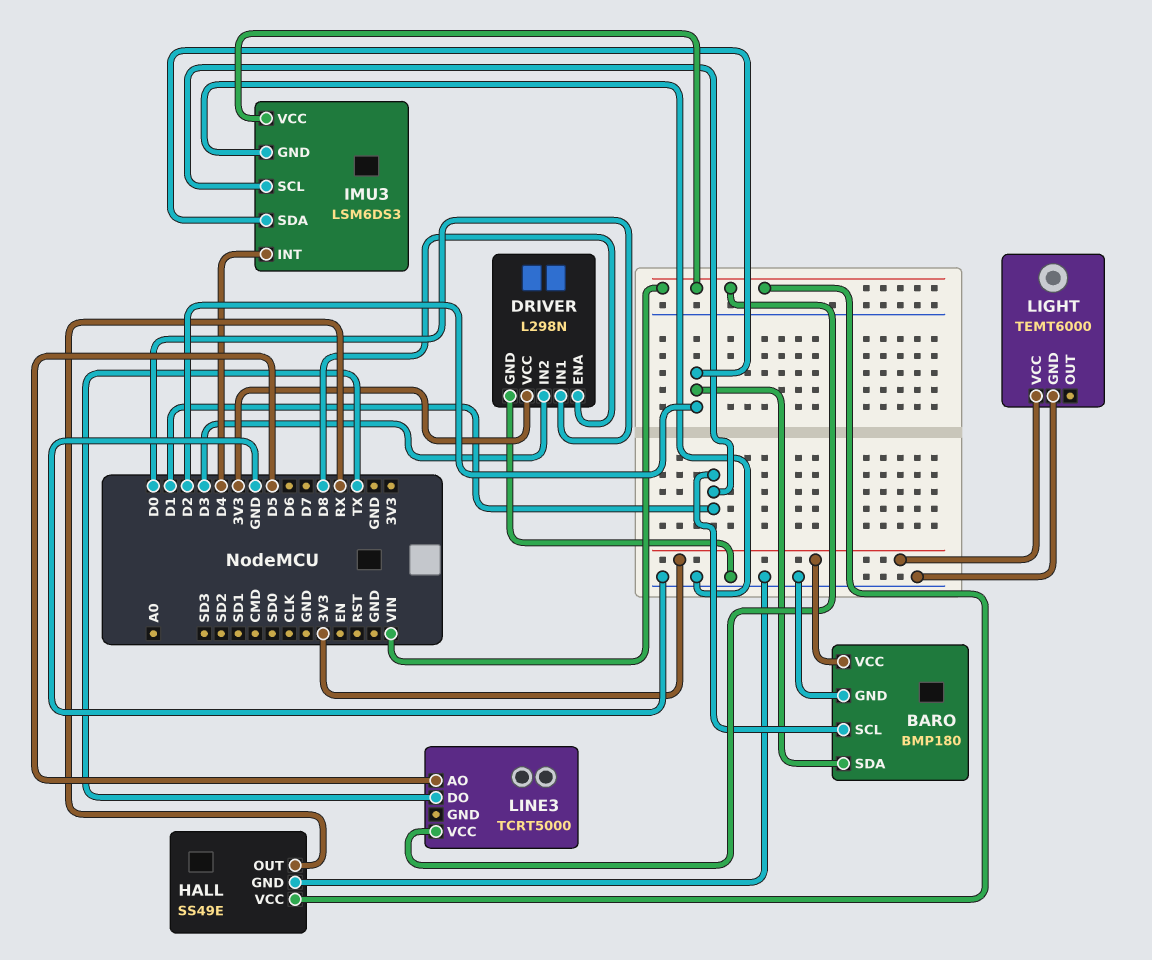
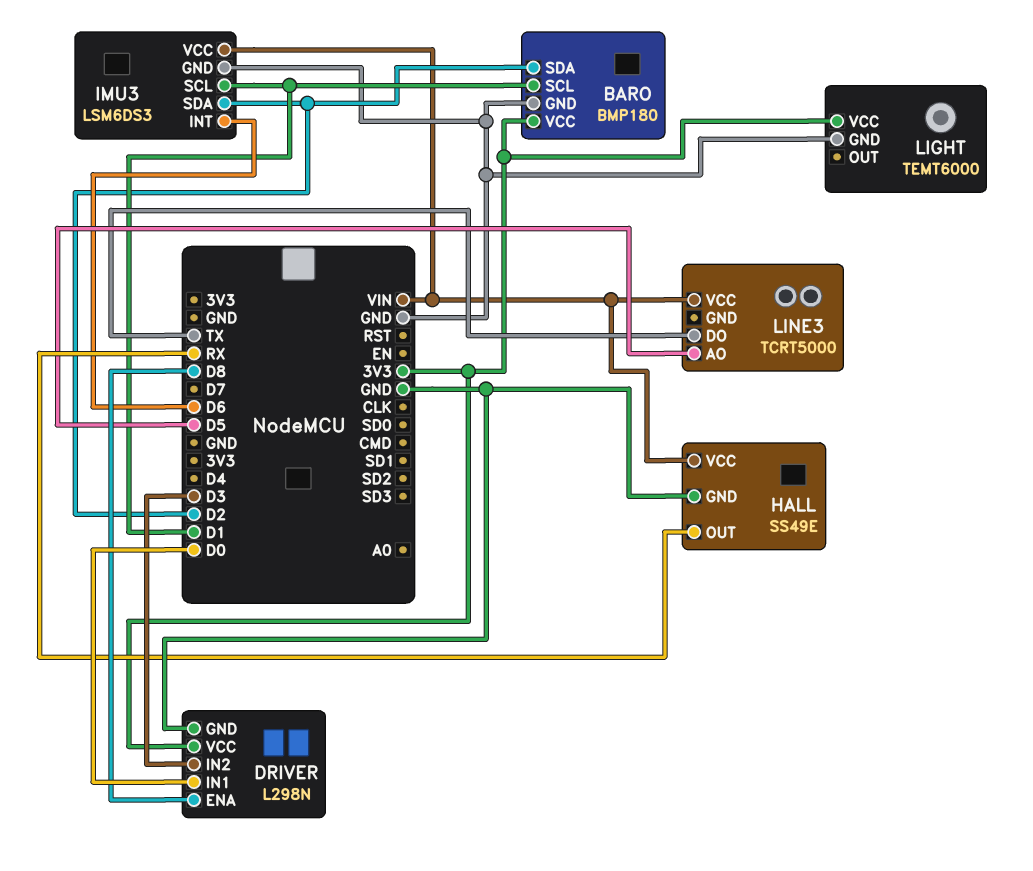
IMU3 pin INT: D4 -> D6

